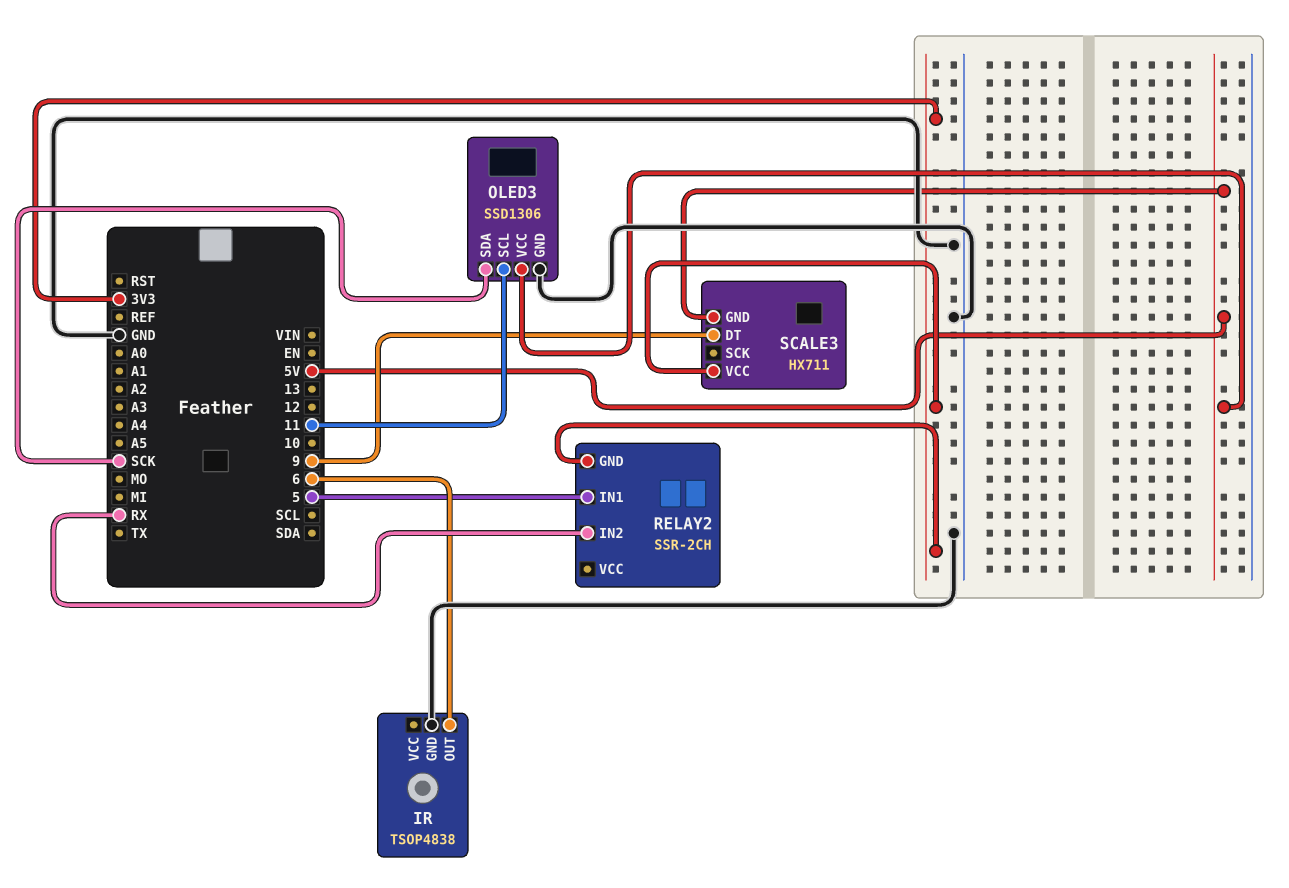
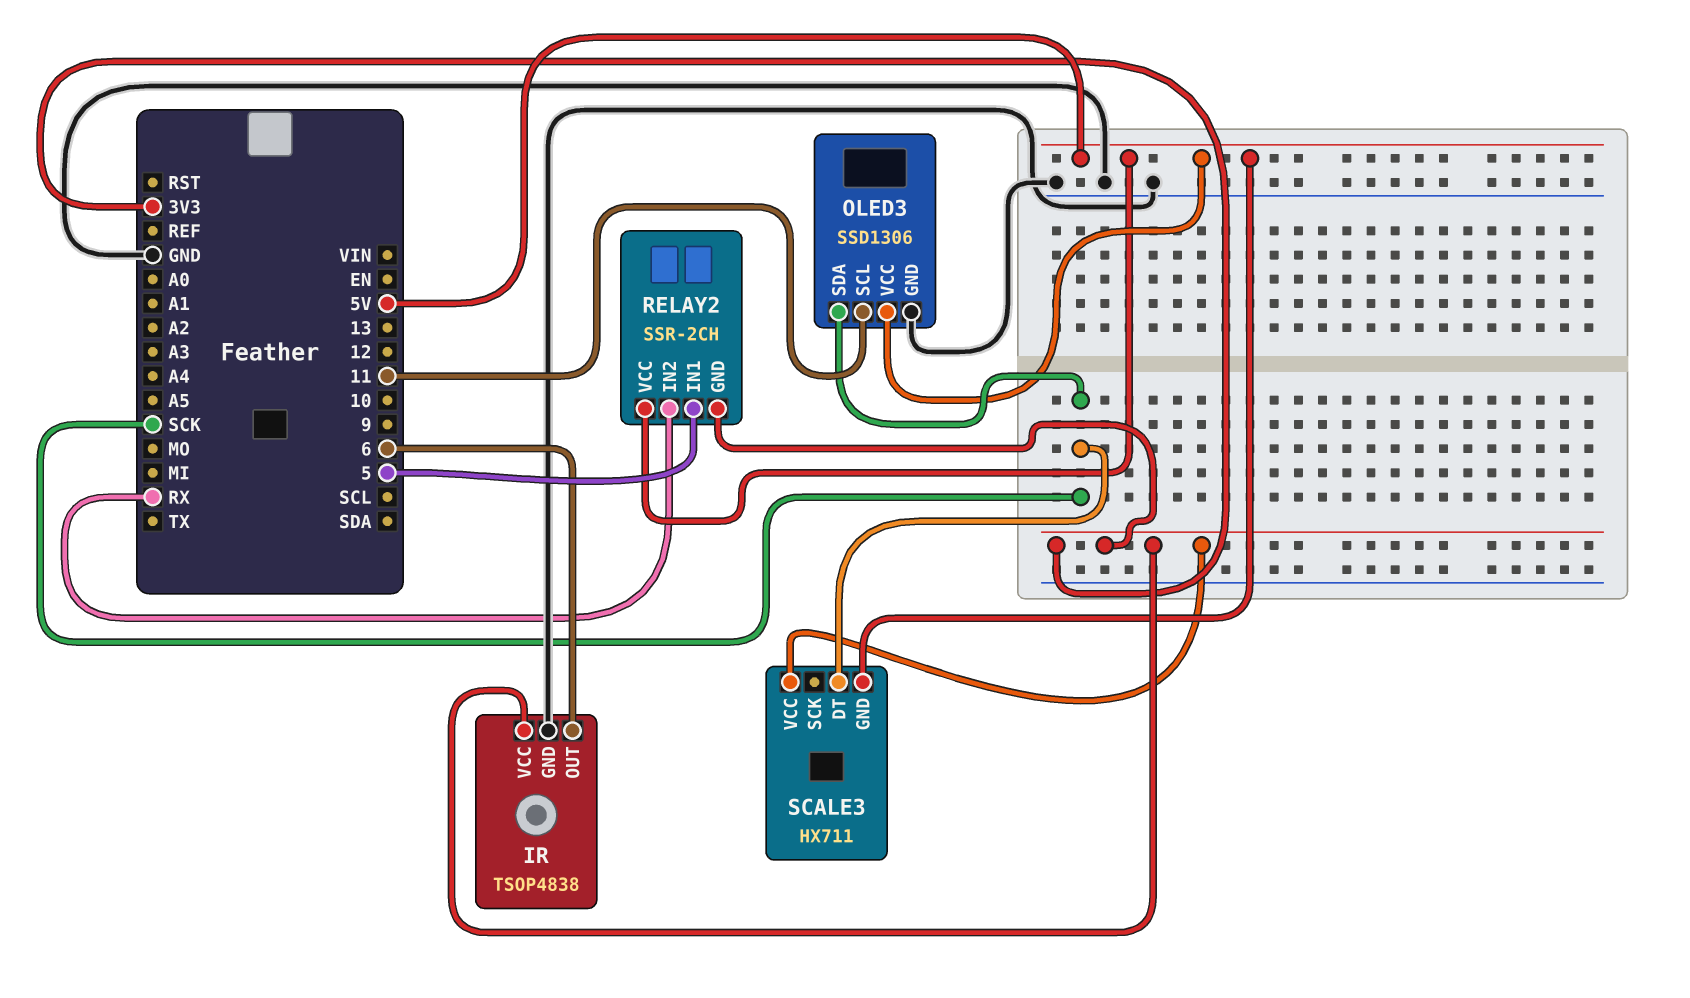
IR pin VCC: none -> 3V3
RELAY2 pin VCC: none -> 5V
SCALE3 pin DT: 9 -> SCK

